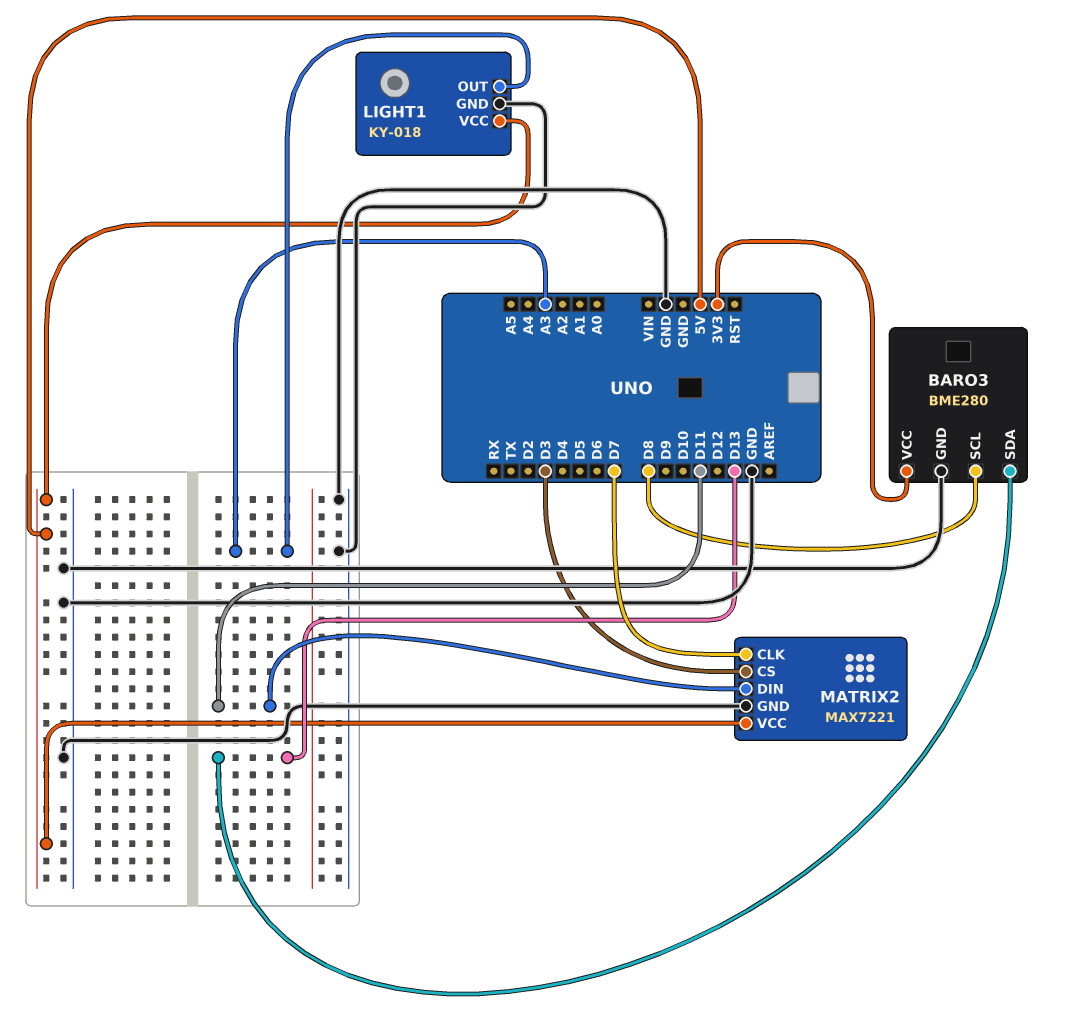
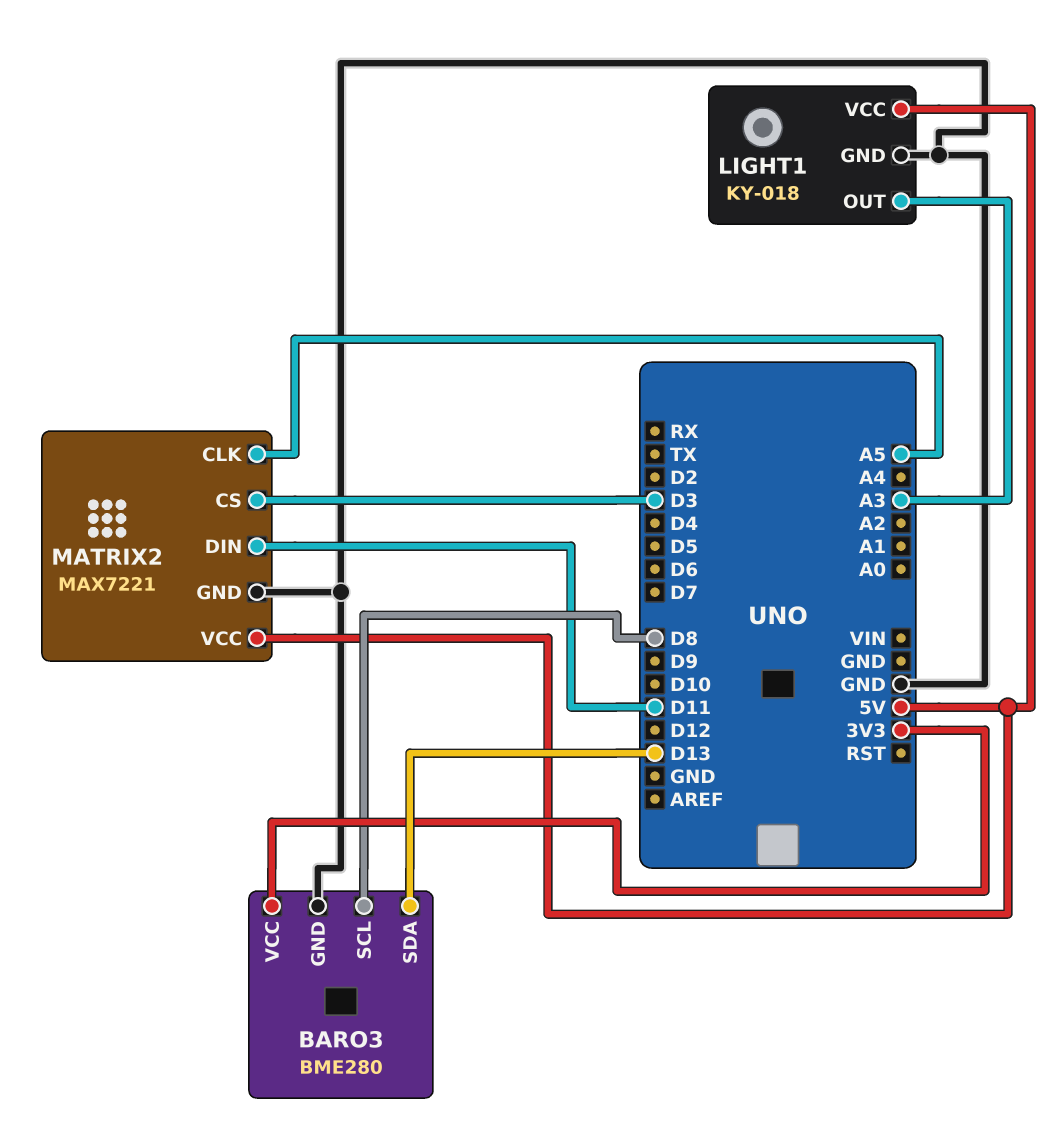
MATRIX2 pin CLK: D7 -> A5

